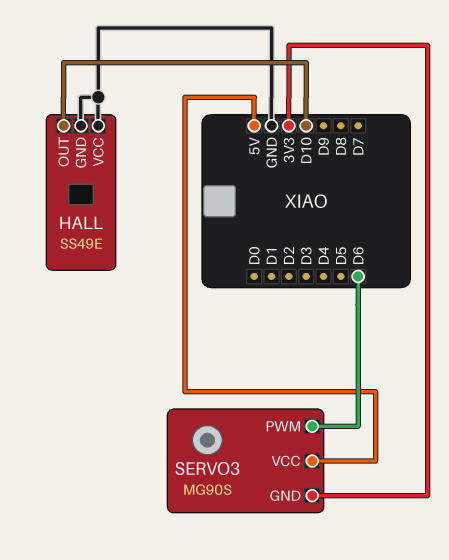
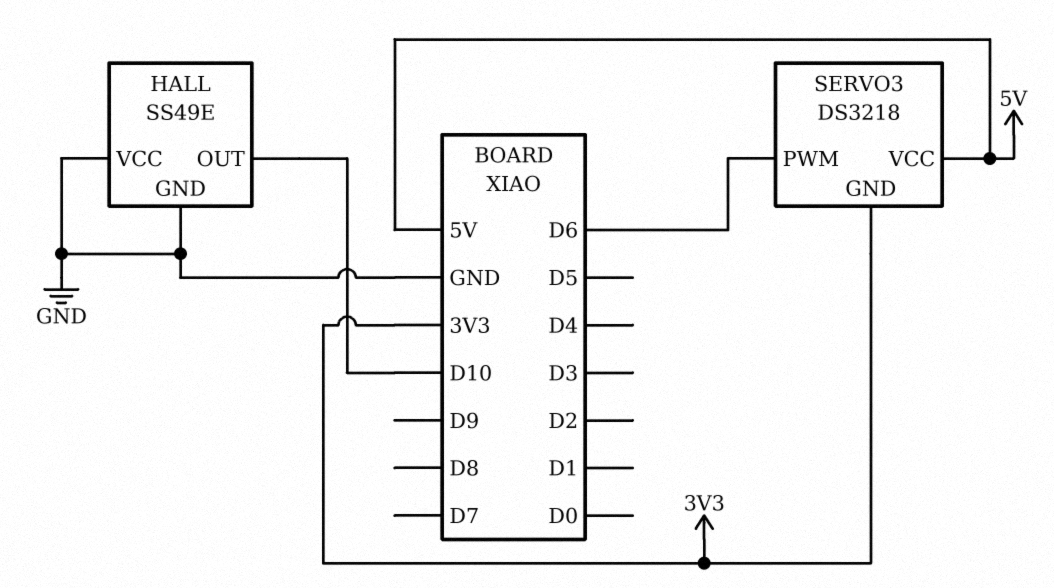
SERVO3: MG90S -> DS3218

